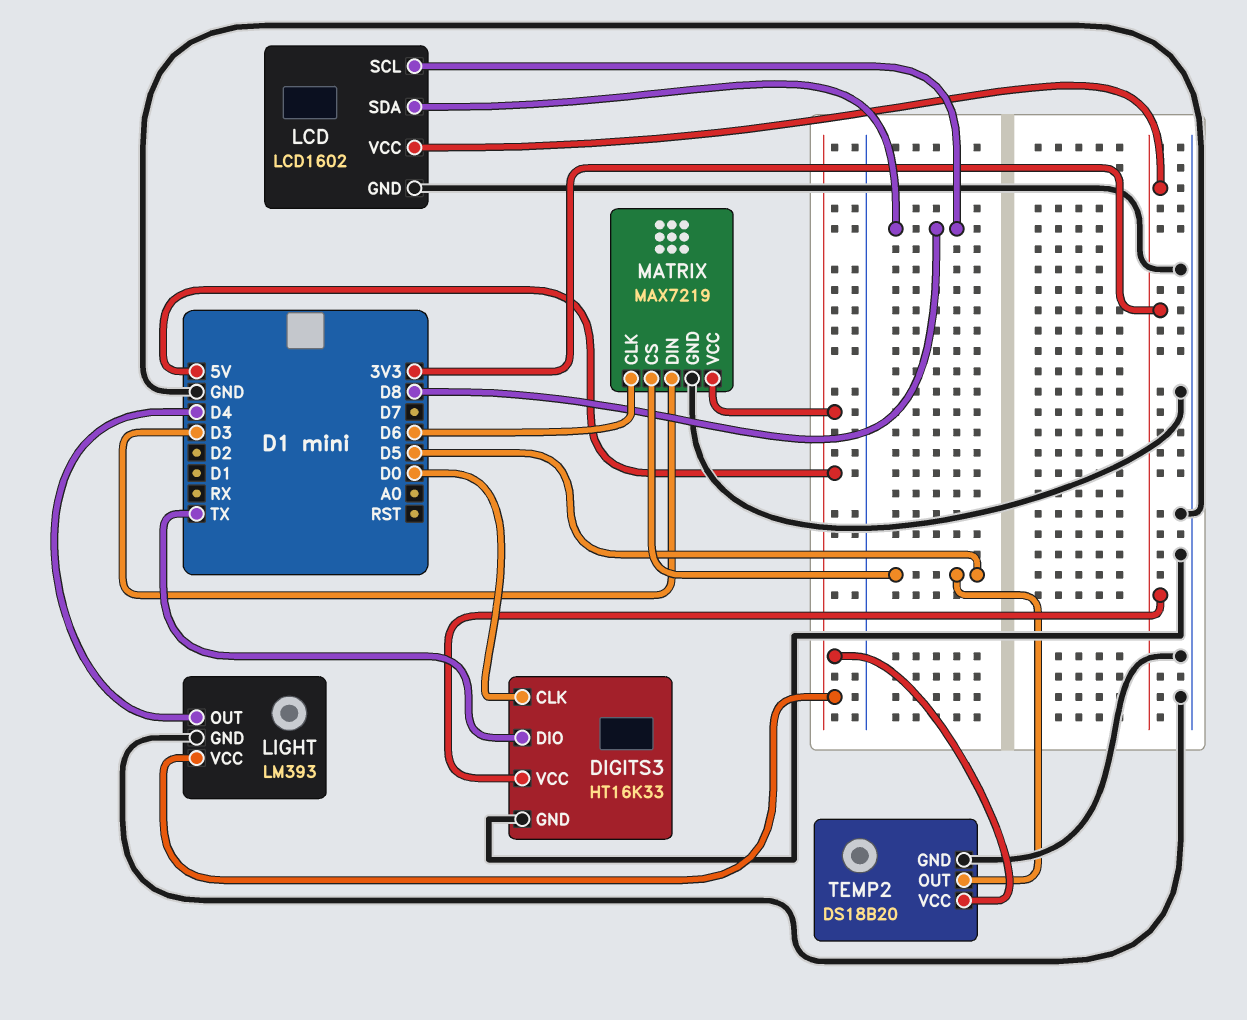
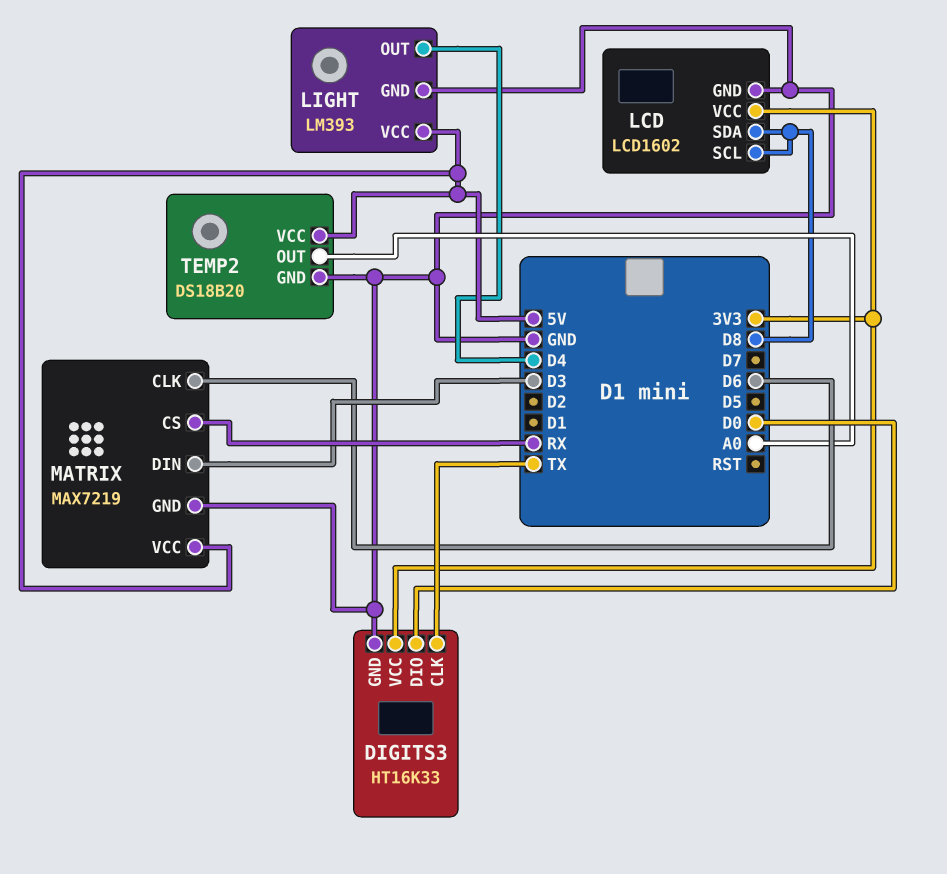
DIGITS3 pin CLK: D0 -> TX
DIGITS3 pin DIO: TX -> D0
MATRIX pin CS: D5 -> RX
TEMP2 pin OUT: D5 -> A0

